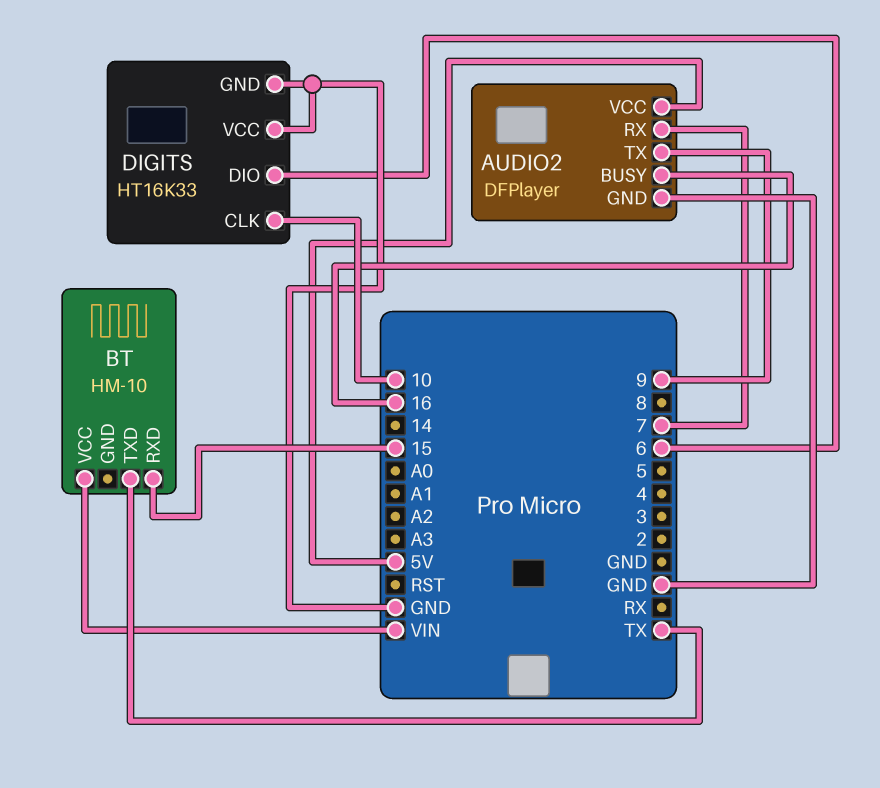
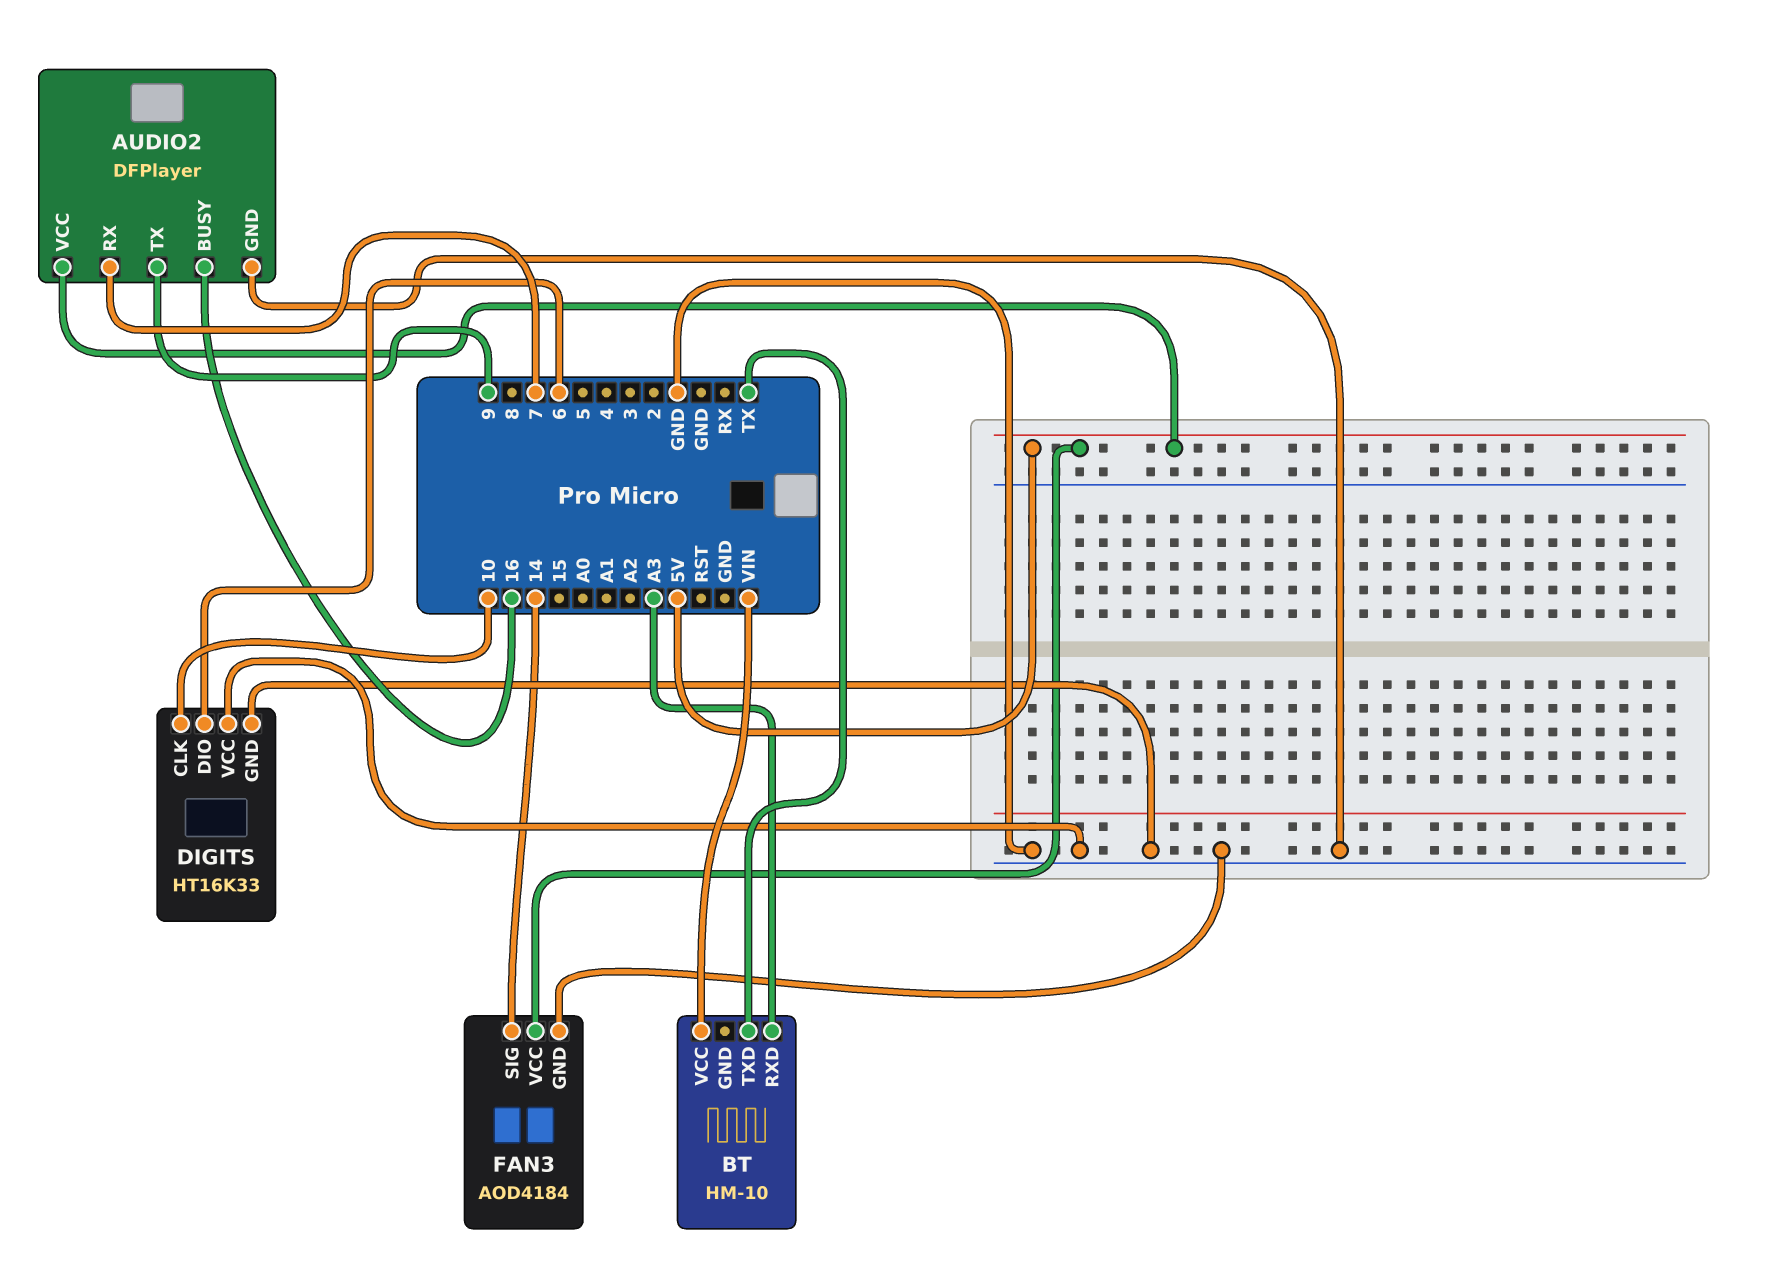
BT pin RXD: 15 -> A3
FAN3: none -> AOD4184
FAN3 pin GND: none -> GND
FAN3 pin SIG: none -> 14
FAN3 pin VCC: none -> 5V

